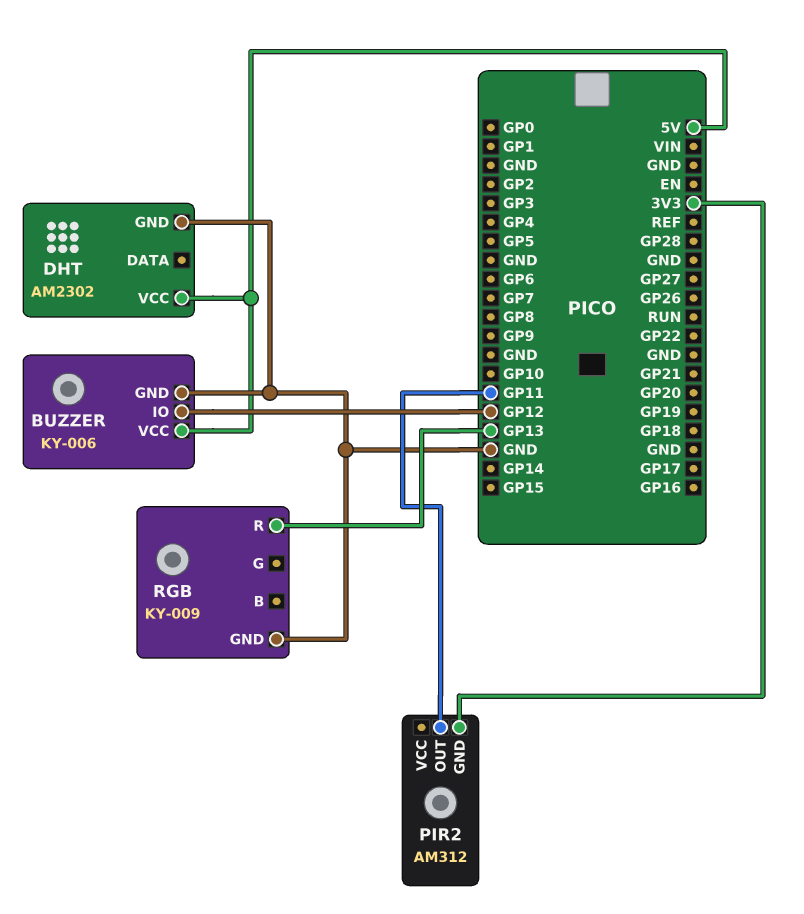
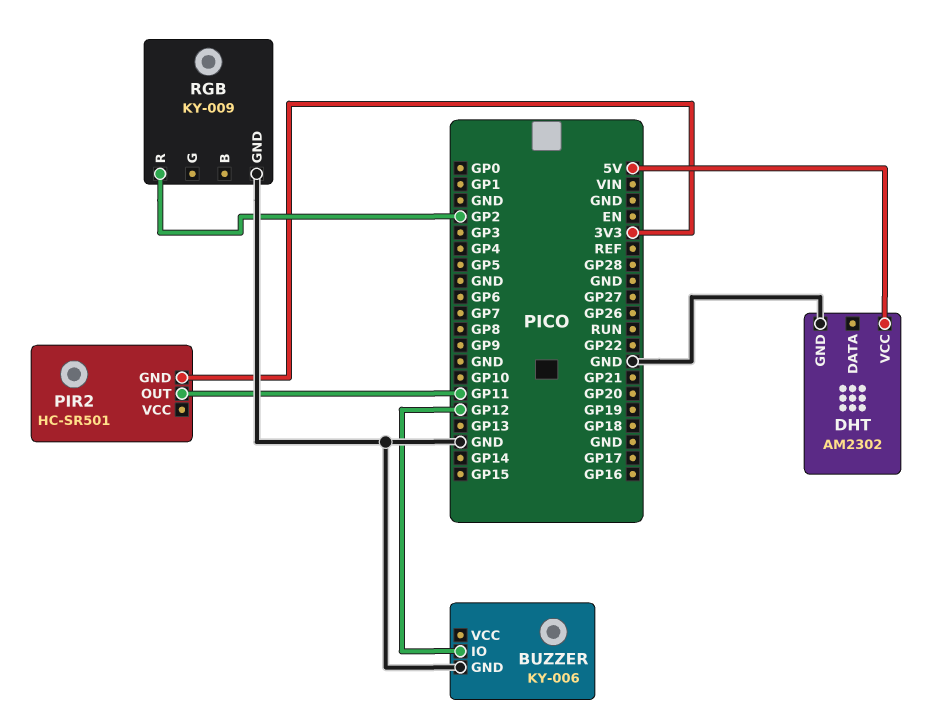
BUZZER pin VCC: 5V -> none
PIR2: AM312 -> HC-SR501
RGB pin R: GP13 -> GP2

